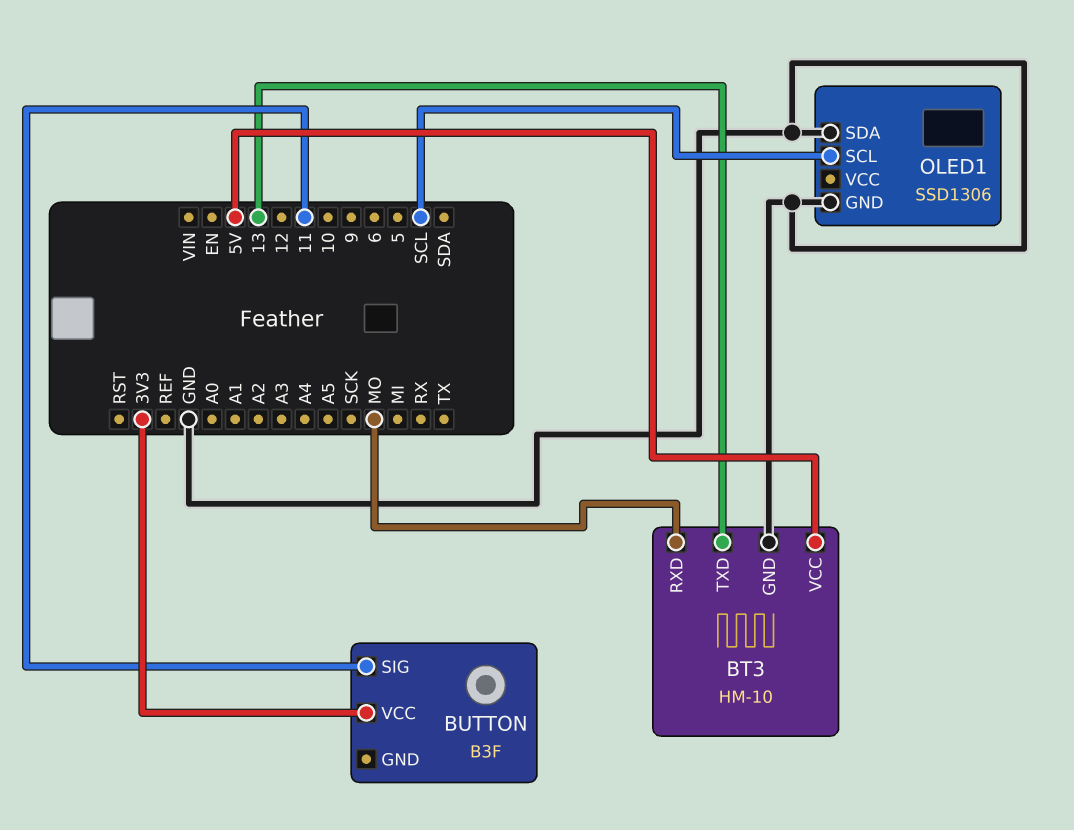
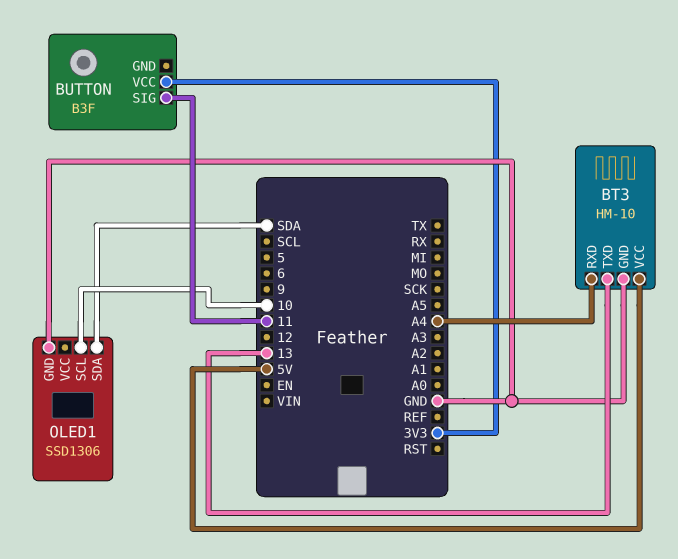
BT3 pin RXD: MO -> A4
OLED1 pin SCL: SCL -> 10
OLED1 pin SDA: GND -> SDA

